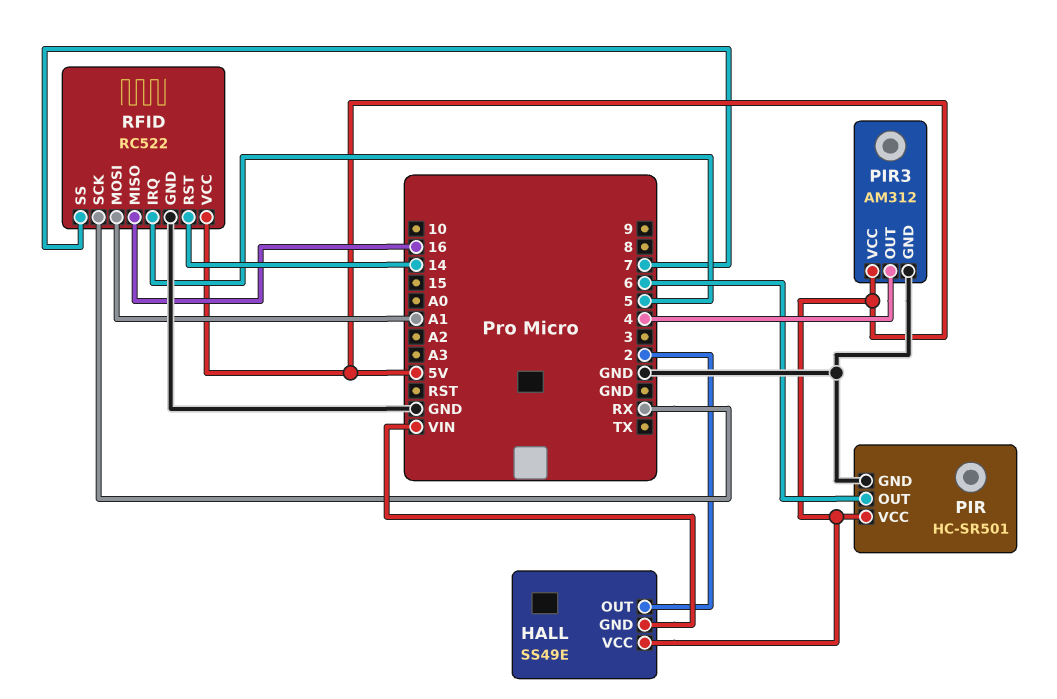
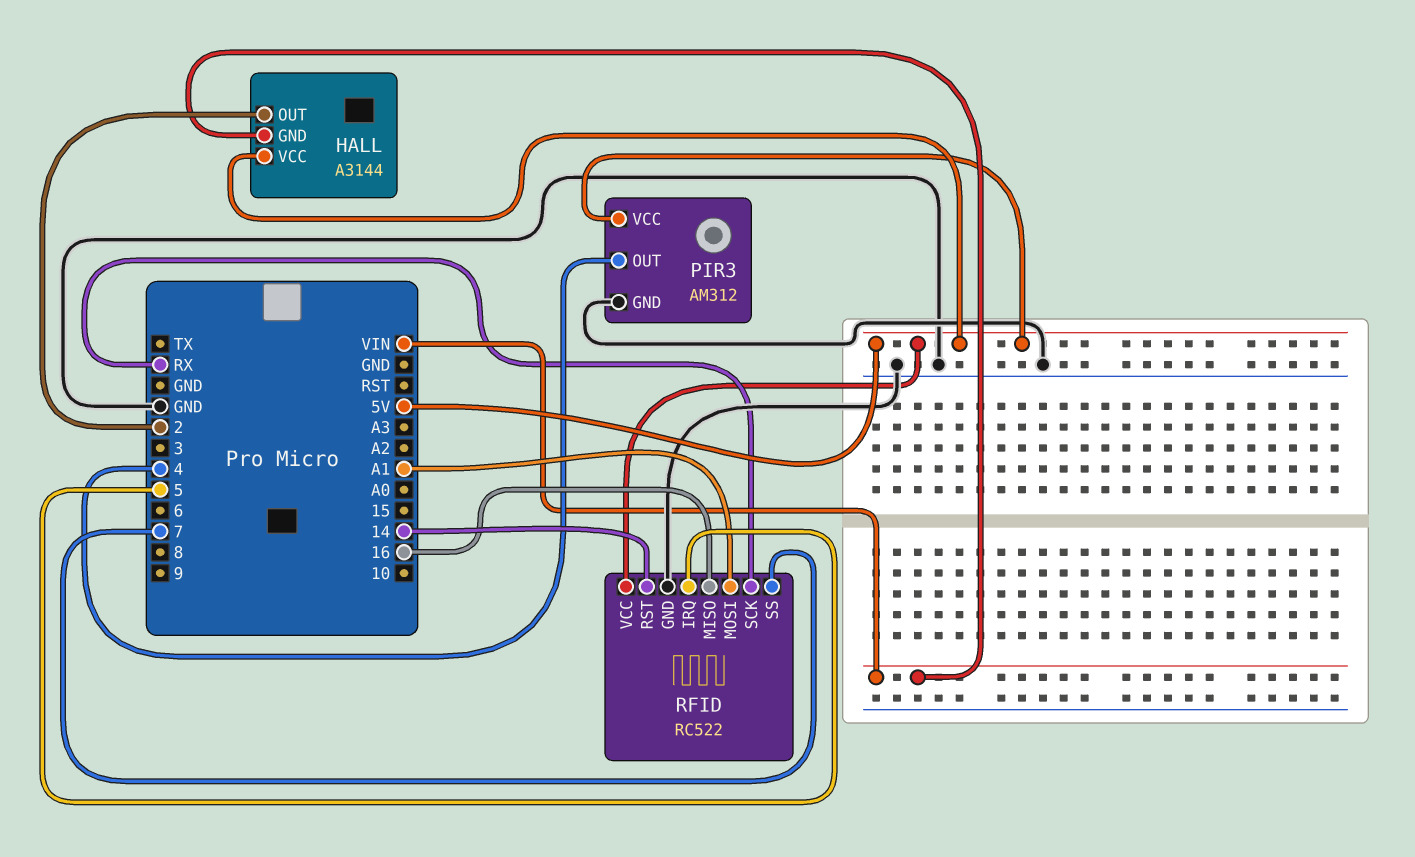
HALL: SS49E -> A3144
PIR: HC-SR501 -> none
PIR pin GND: GND -> none
PIR pin OUT: 6 -> none
PIR pin VCC: 5V -> none

